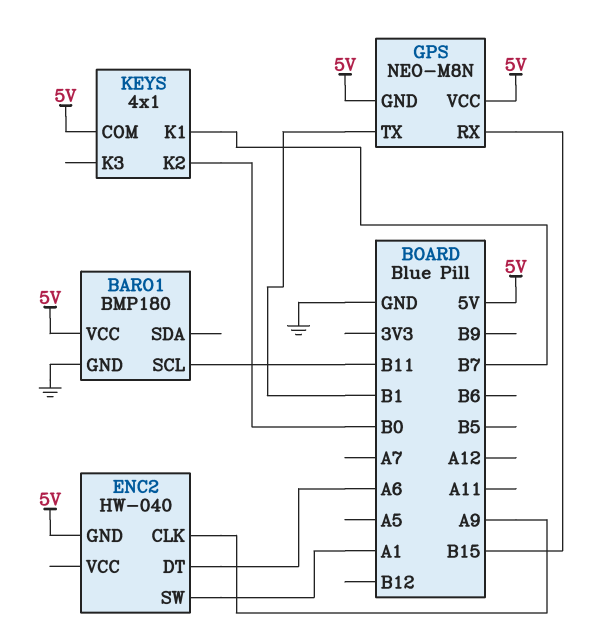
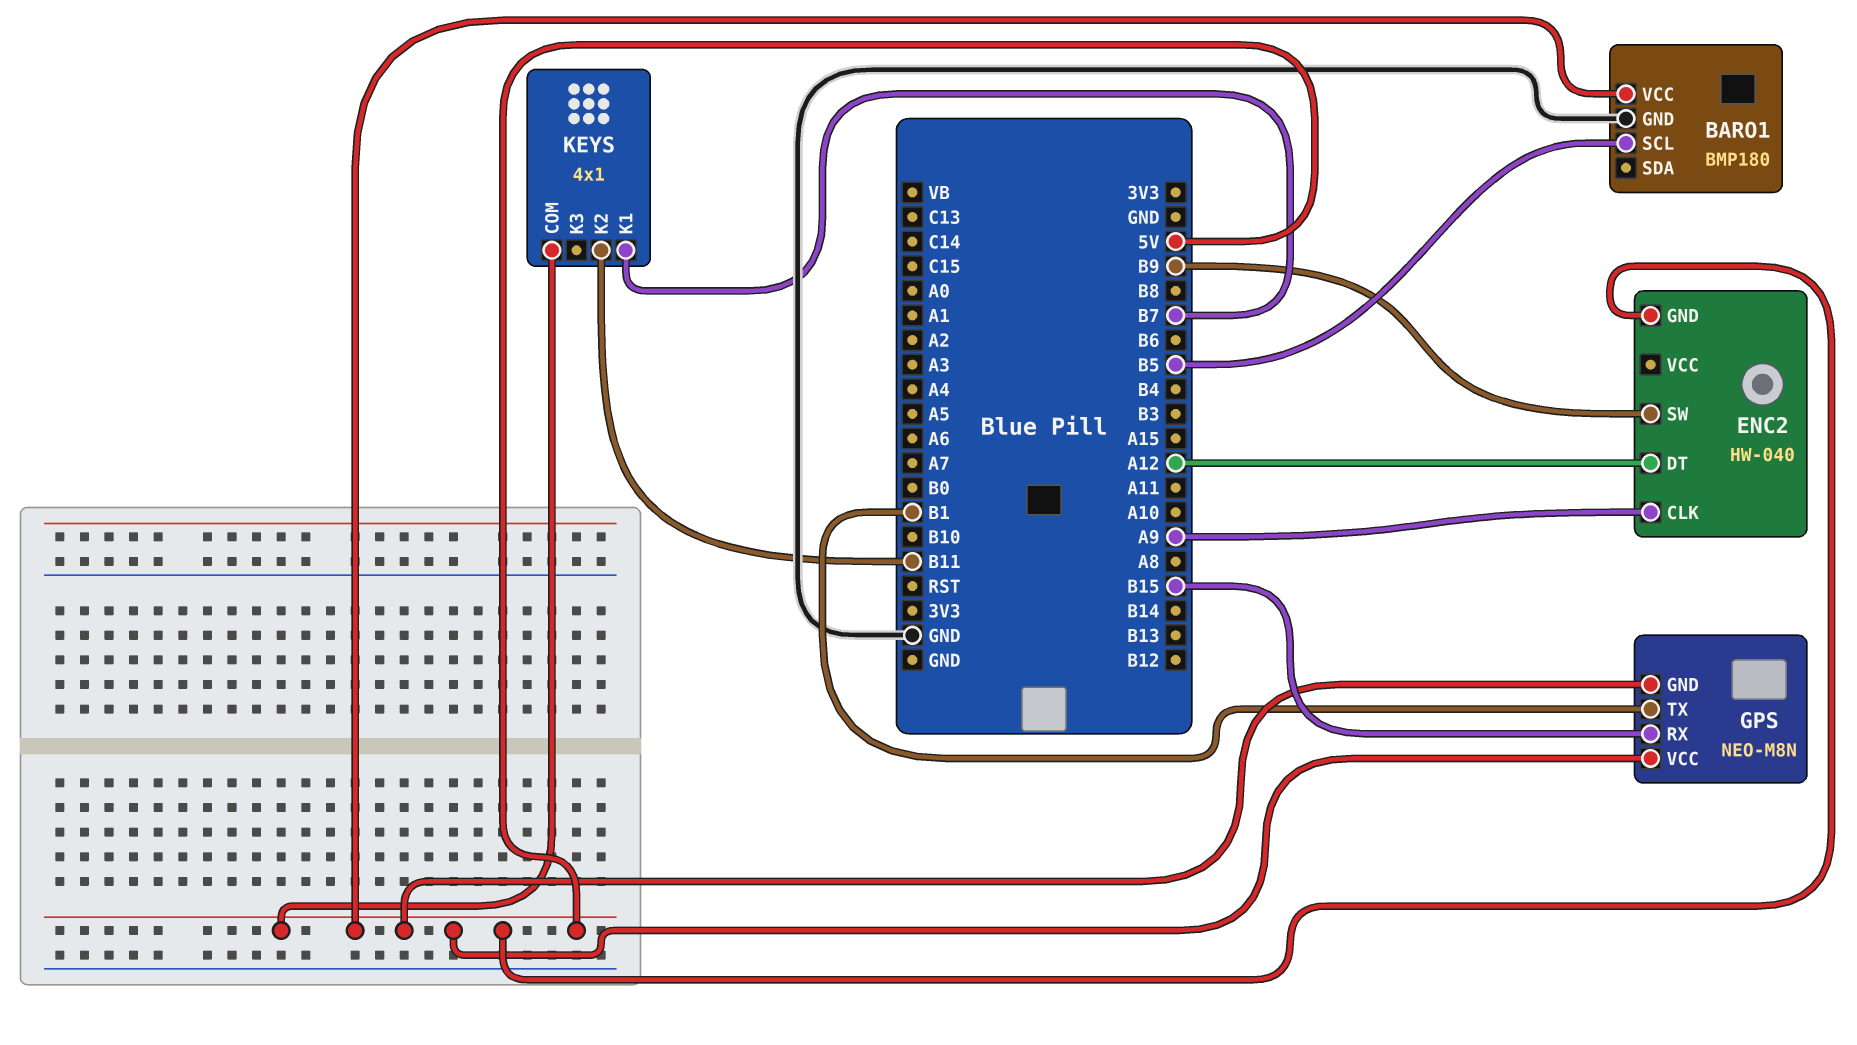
BARO1 pin SCL: B11 -> B5
ENC2 pin DT: A6 -> A12
ENC2 pin SW: A1 -> B9
KEYS pin K2: B0 -> B11

